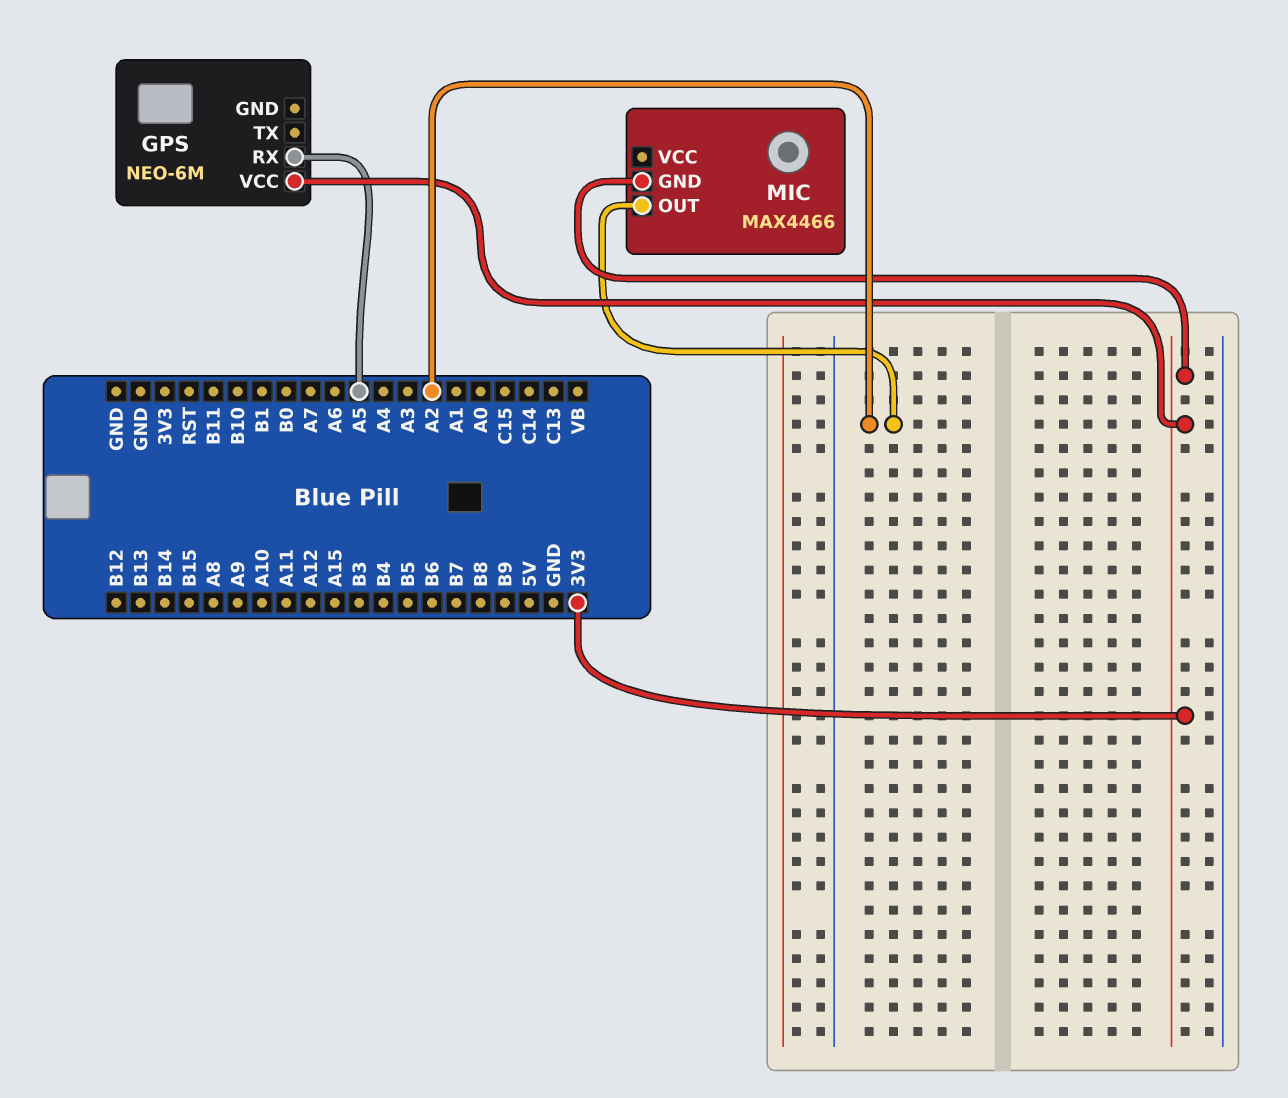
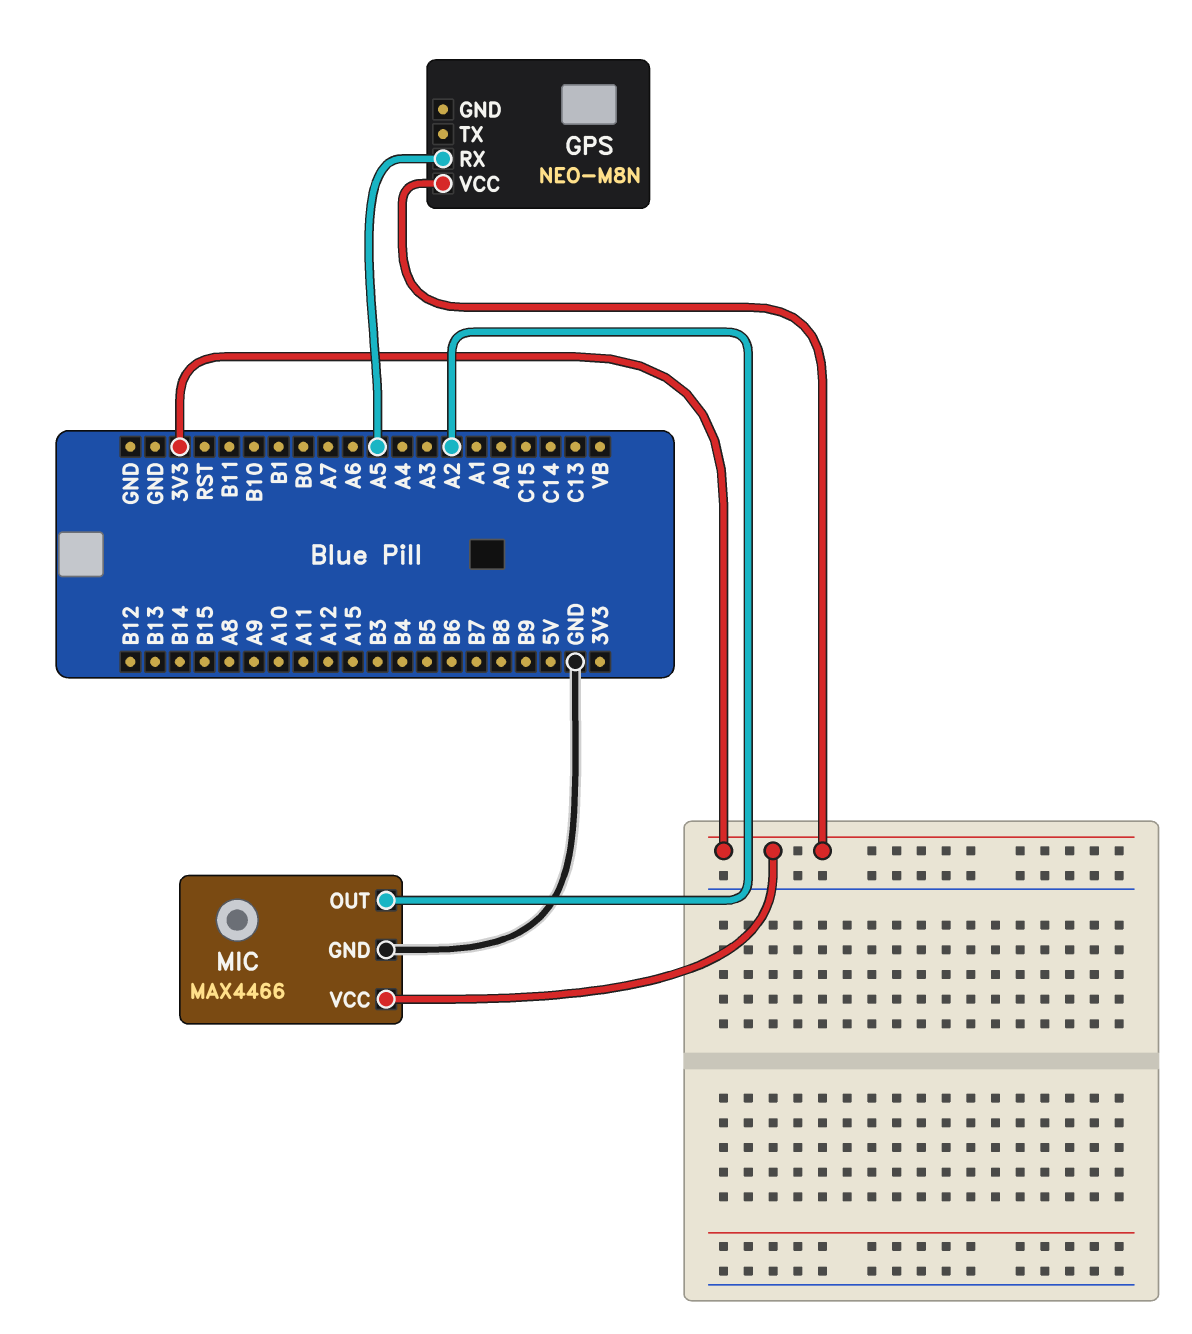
GPS: NEO-6M -> NEO-M8N
MIC pin GND: 3V3 -> GND
MIC pin VCC: none -> 3V3

